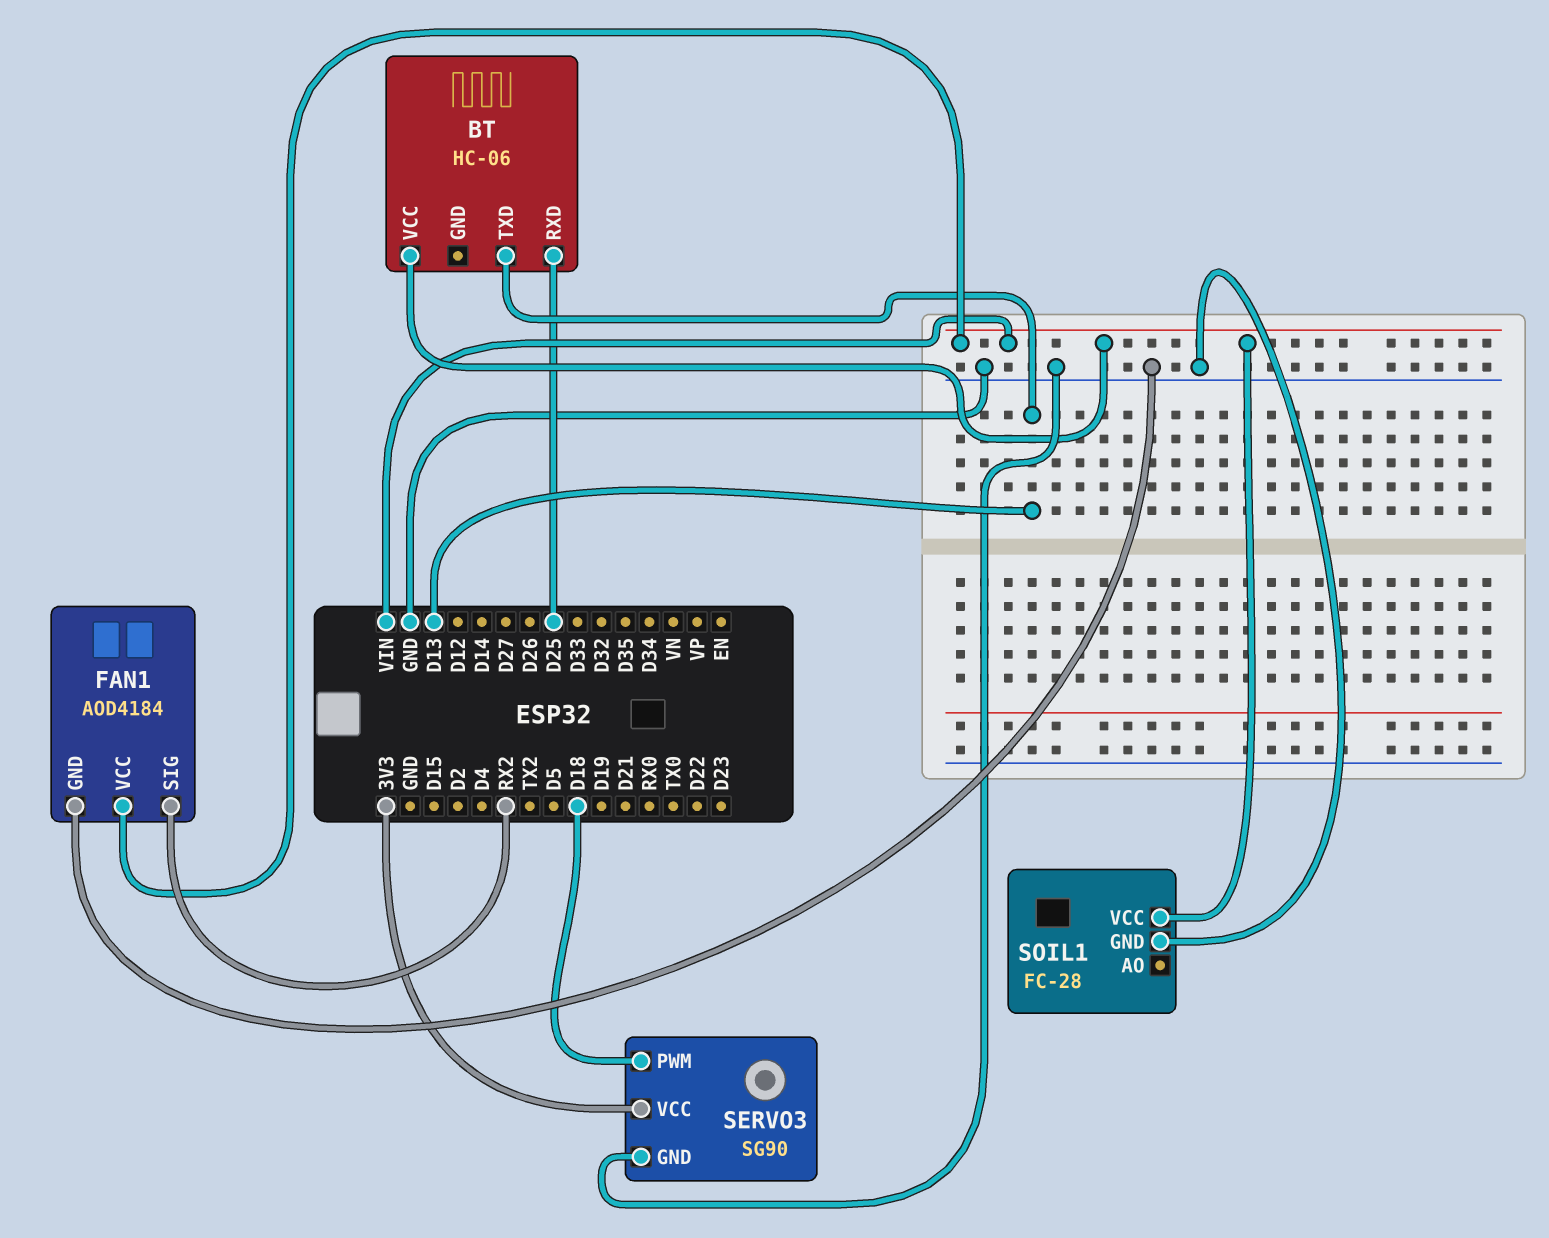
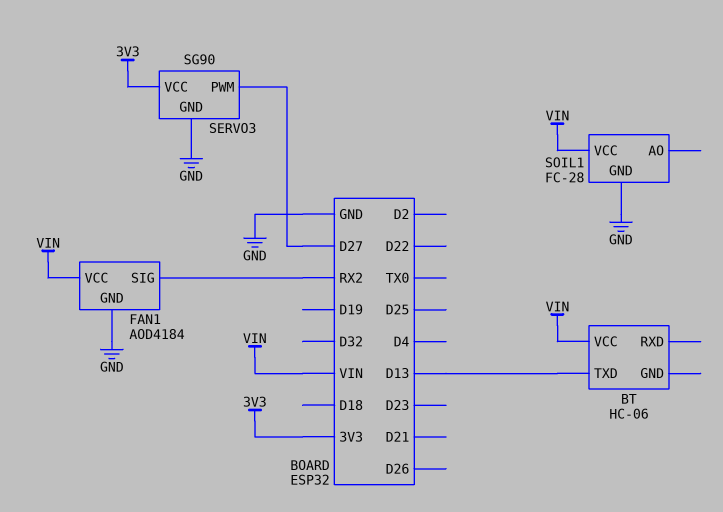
BT pin RXD: D25 -> none
SERVO3 pin PWM: D18 -> D27

